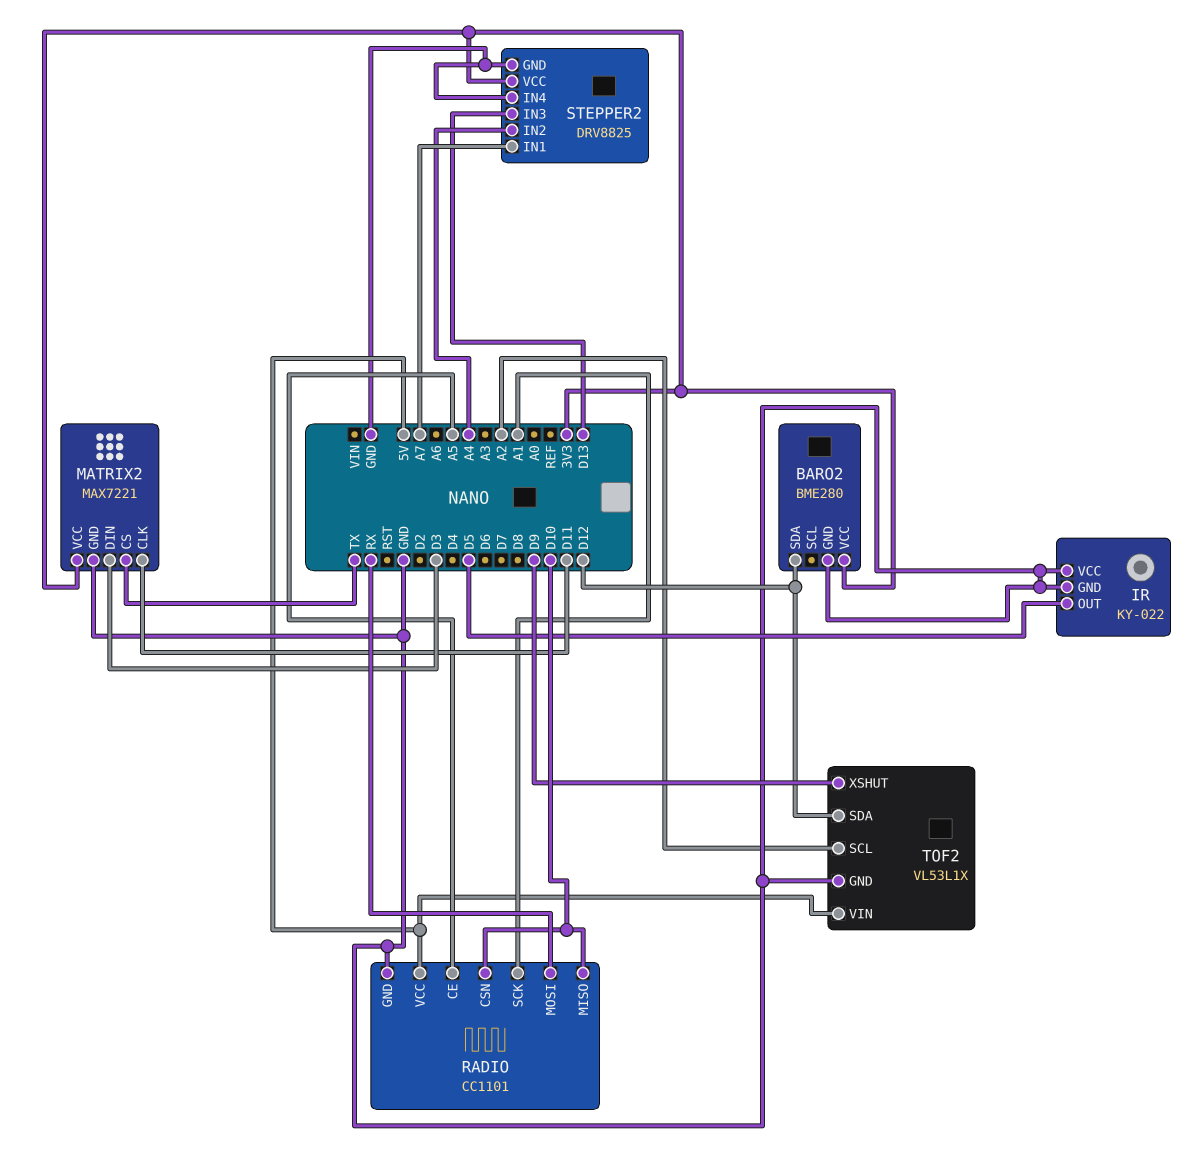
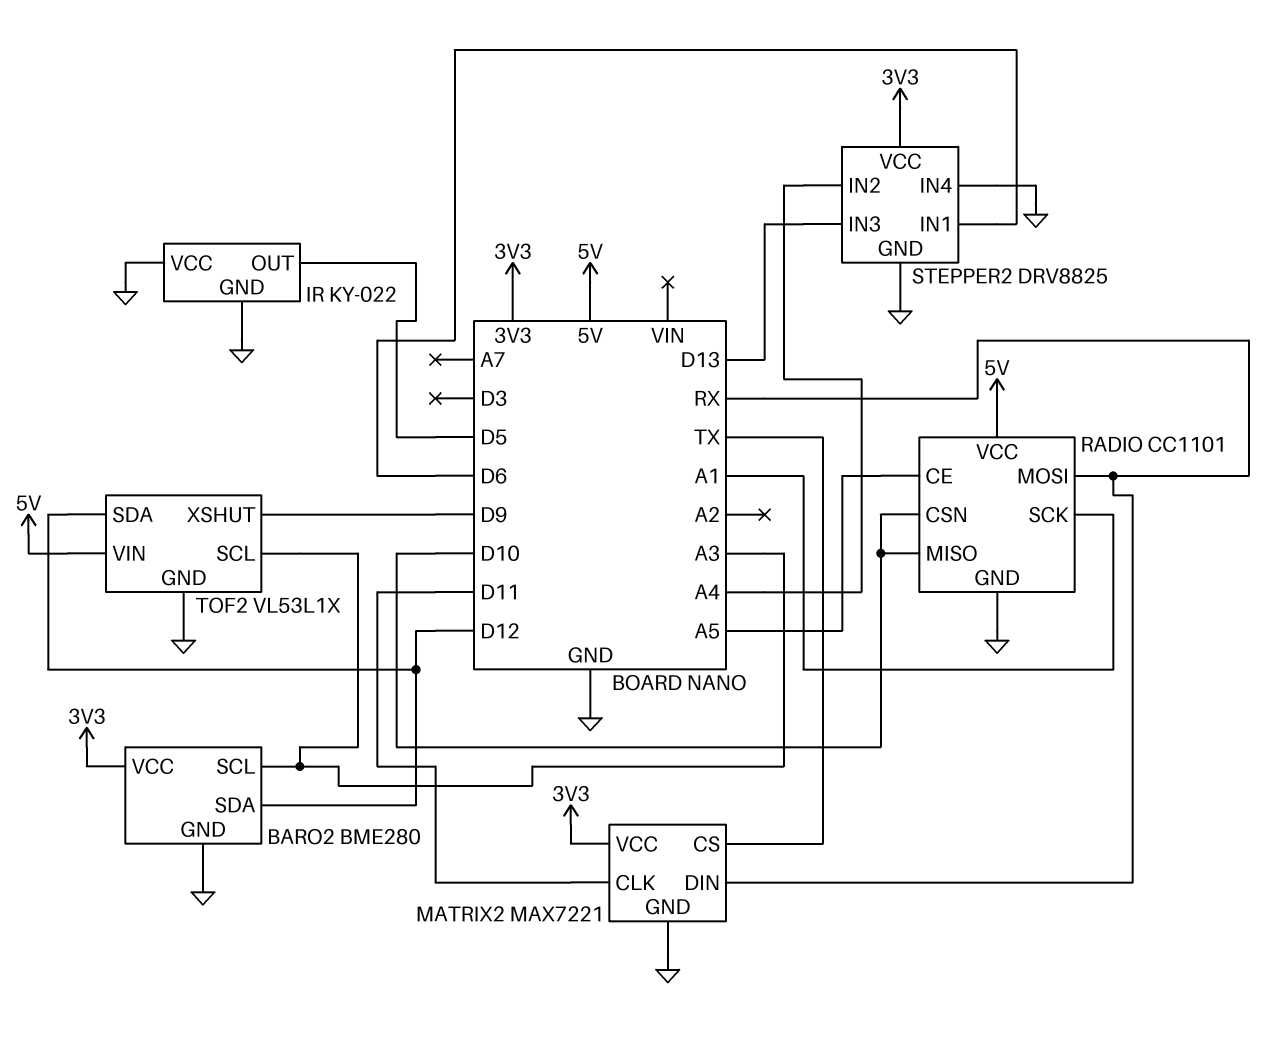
BARO2 pin SCL: none -> A3
MATRIX2 pin DIN: D3 -> RX
STEPPER2 pin IN1: A7 -> D6
TOF2 pin SCL: A2 -> A3

